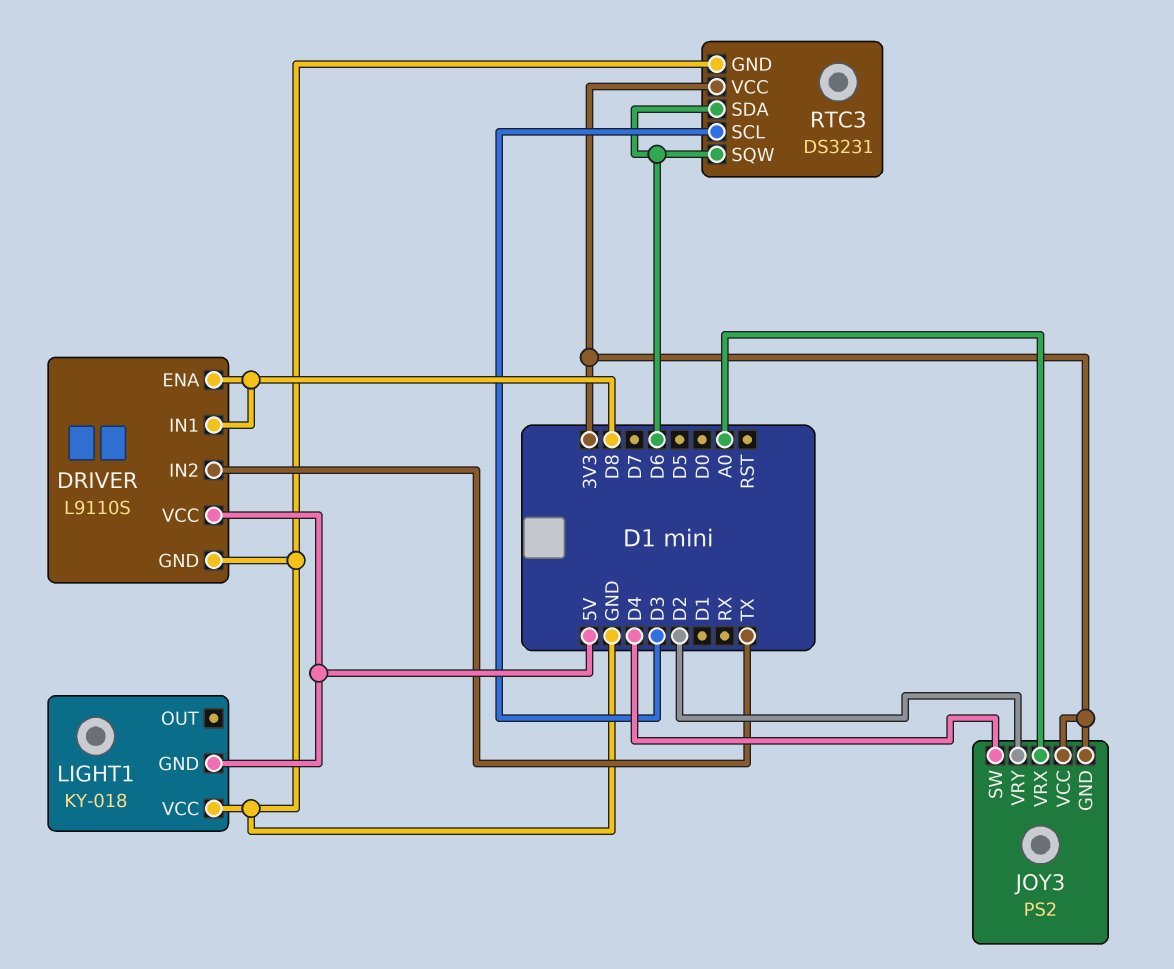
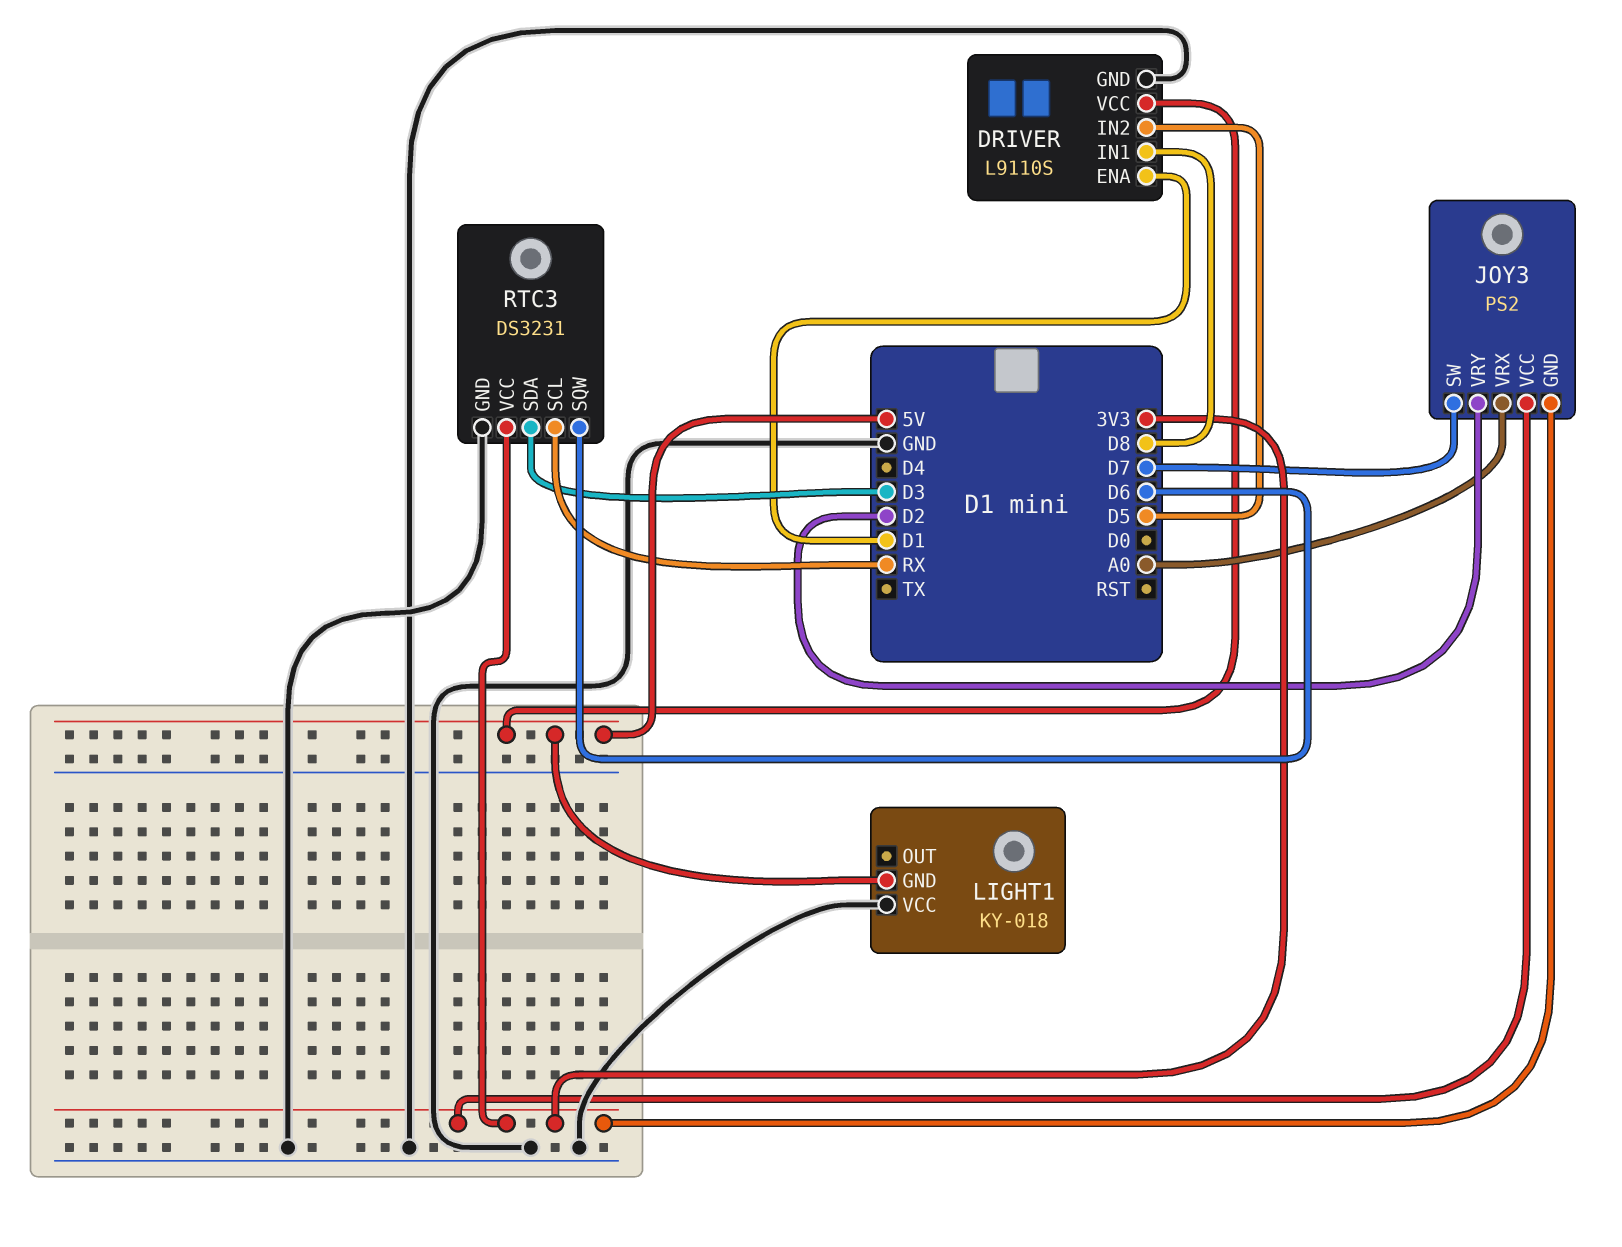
DRIVER pin ENA: D8 -> D1
DRIVER pin IN2: TX -> D5
JOY3 pin SW: D4 -> D7
RTC3 pin SCL: D3 -> RX
RTC3 pin SDA: D6 -> D3

